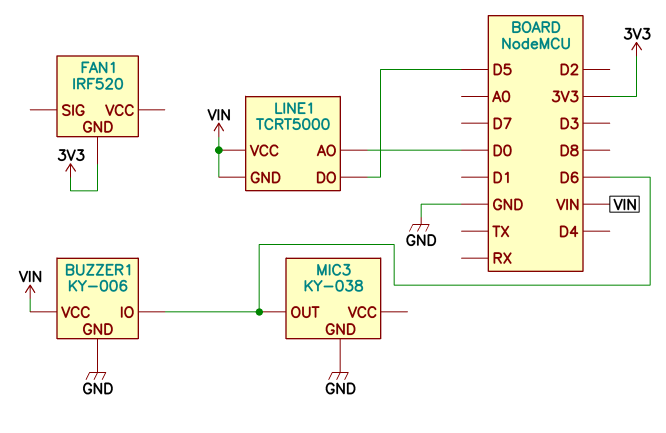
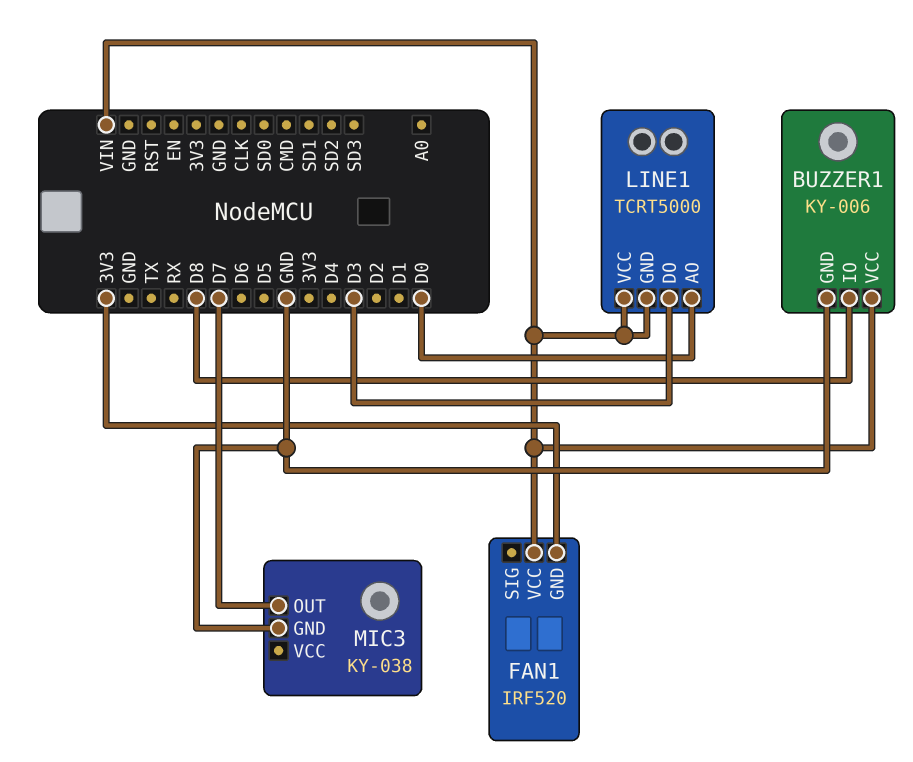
BUZZER1 pin IO: D6 -> D8
FAN1 pin VCC: none -> VIN
LINE1 pin DO: D5 -> D3
MIC3 pin OUT: D6 -> D7

